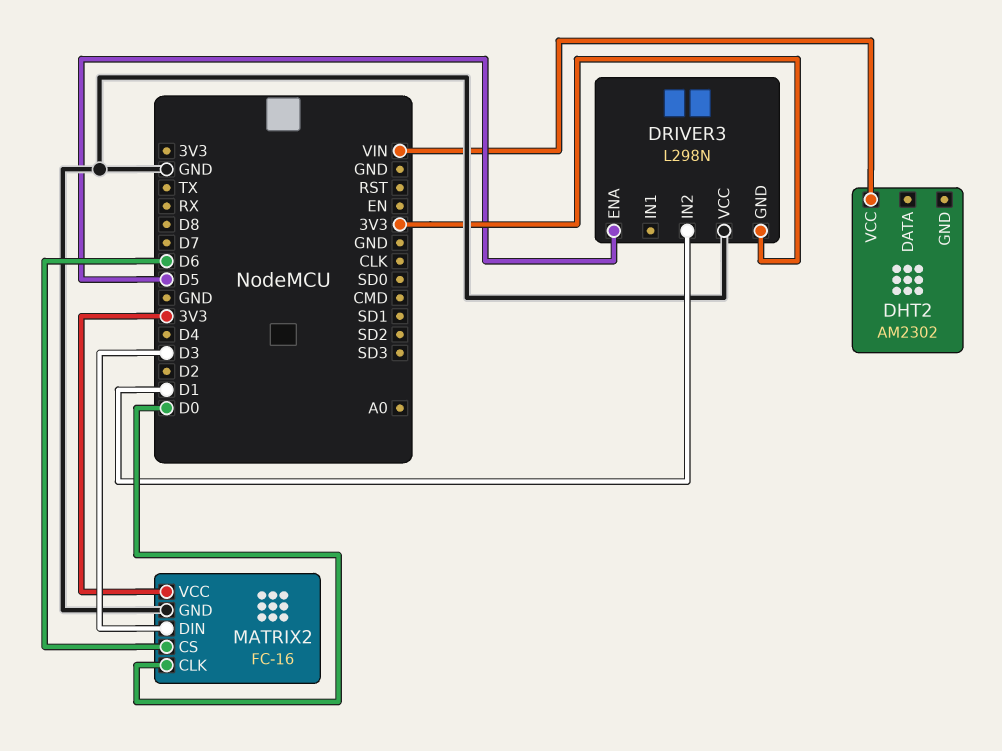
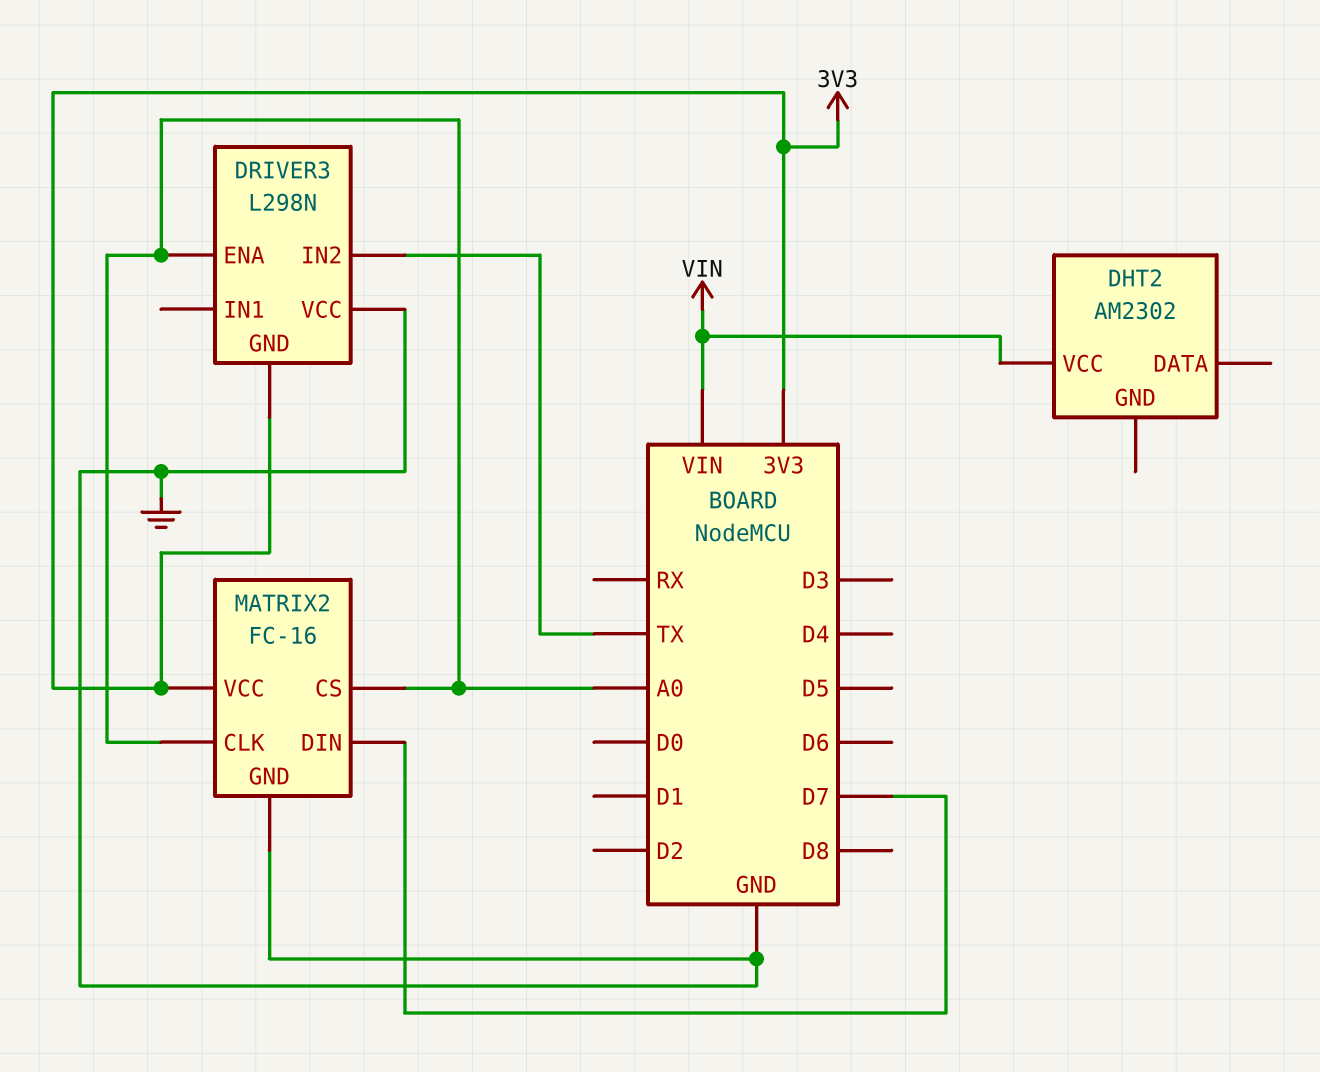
DRIVER3 pin ENA: D5 -> A0
DRIVER3 pin IN2: D1 -> TX
MATRIX2 pin CLK: D0 -> A0
MATRIX2 pin CS: D6 -> A0
MATRIX2 pin DIN: D3 -> D7

